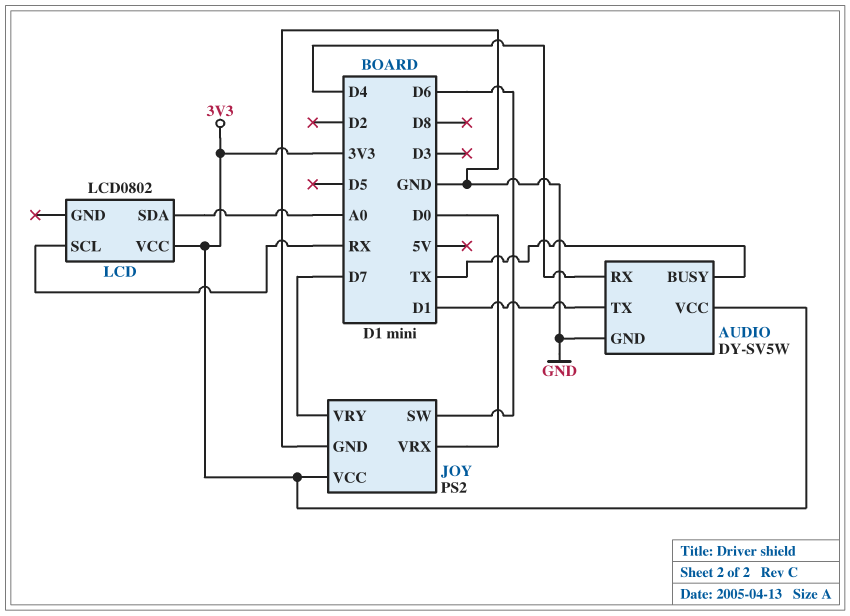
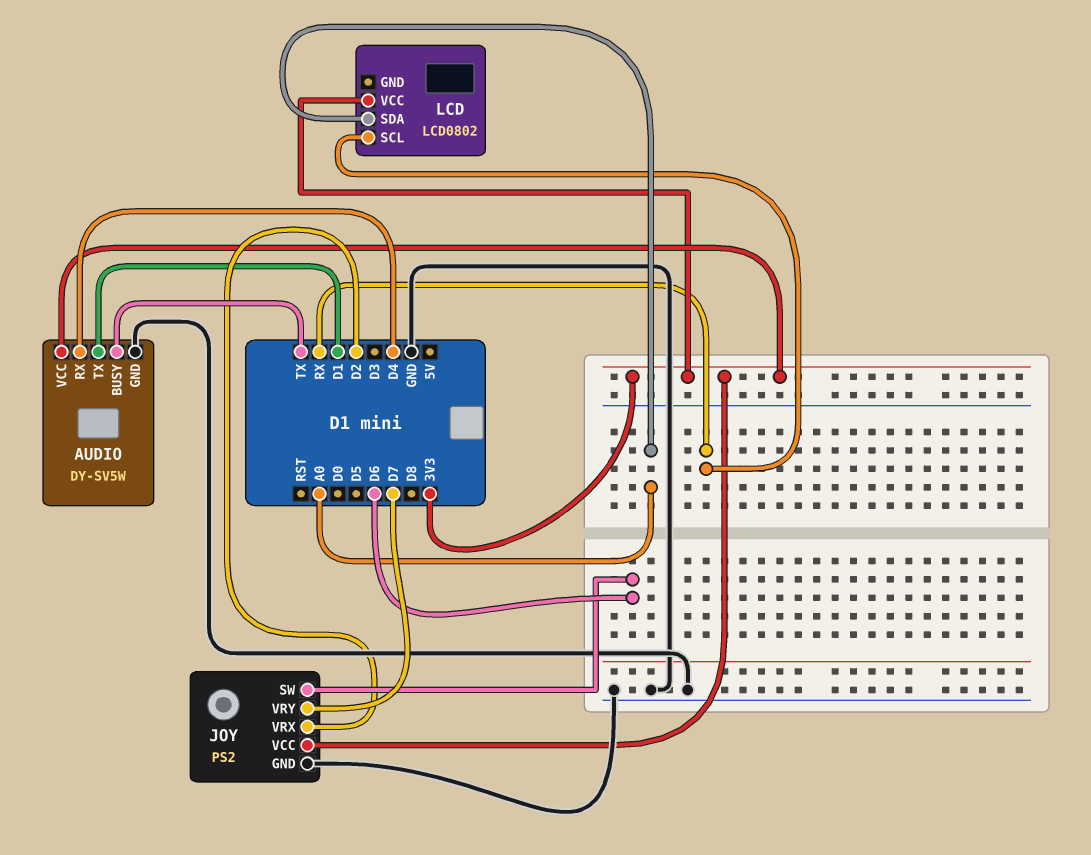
JOY pin VRX: D0 -> D2

